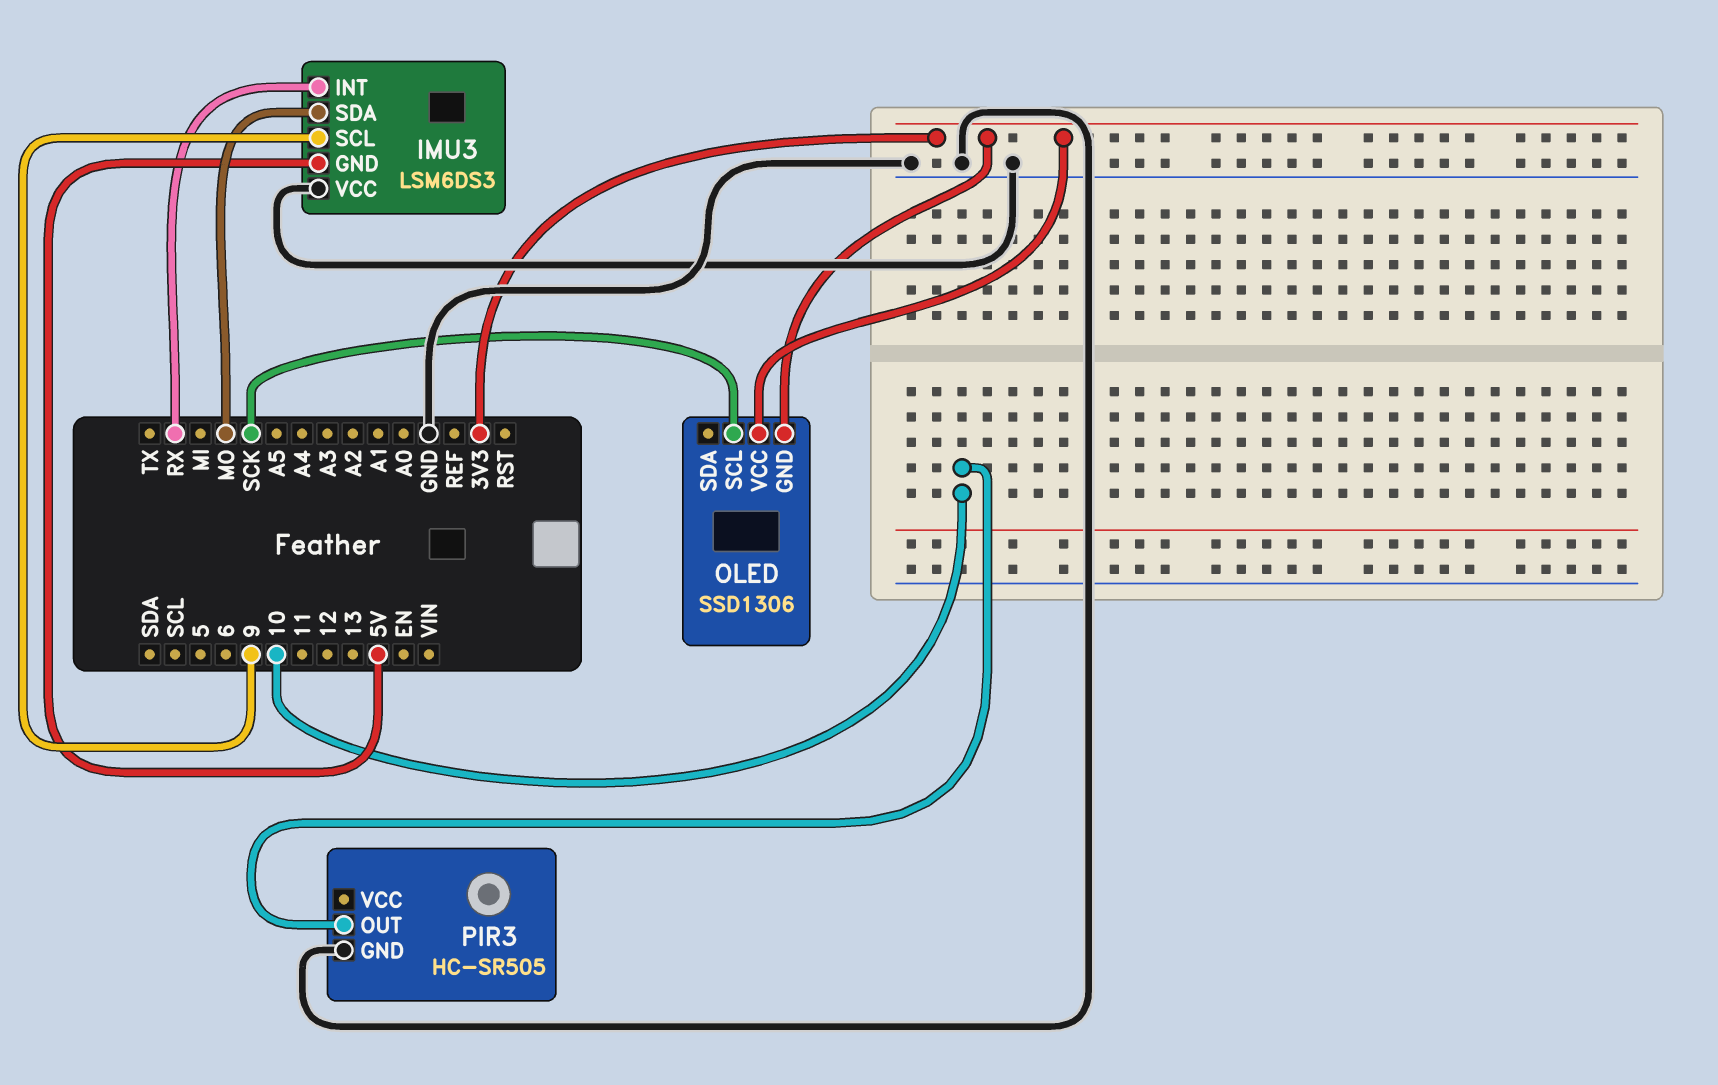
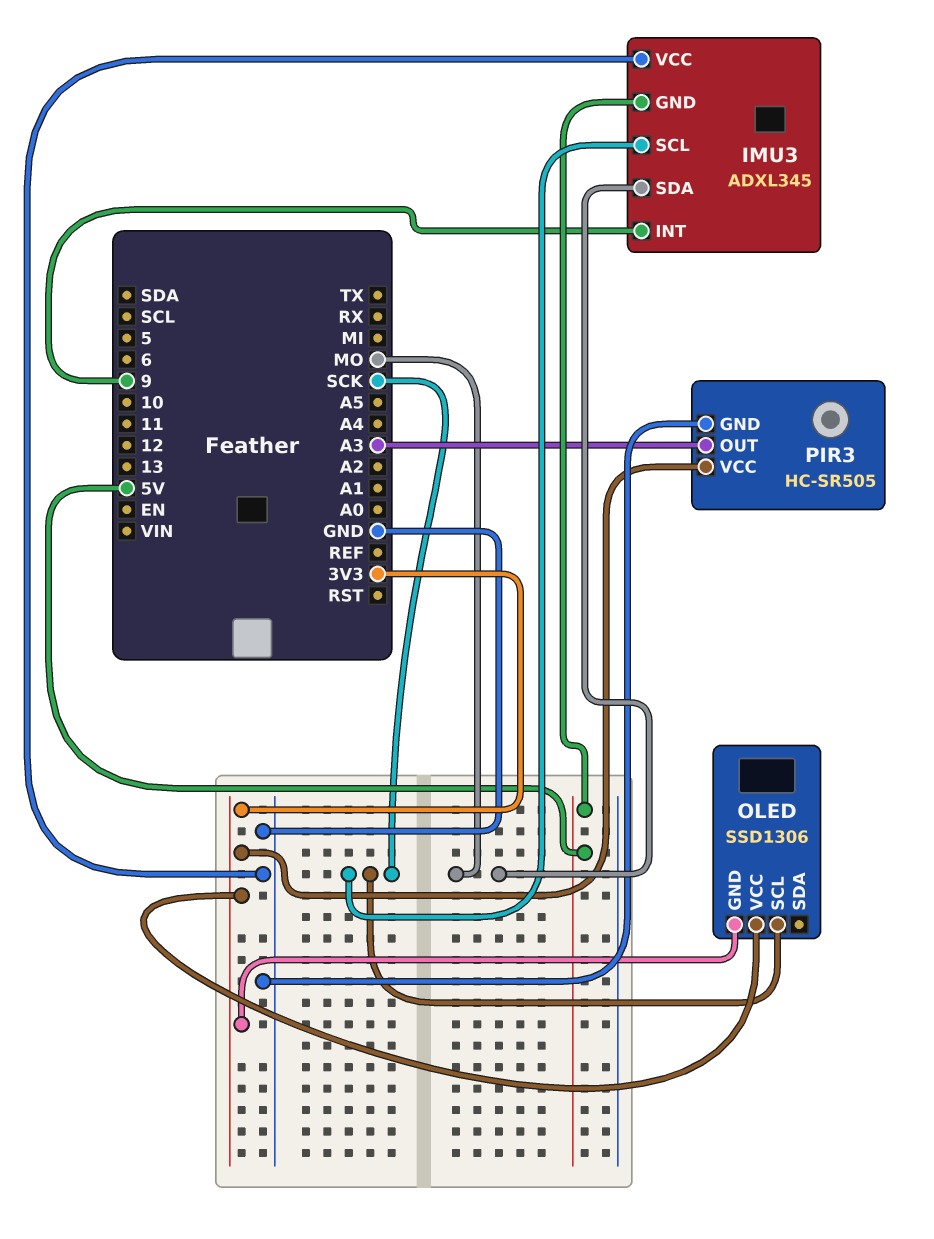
IMU3: LSM6DS3 -> ADXL345
IMU3 pin INT: RX -> 9
IMU3 pin SCL: 9 -> SCK
PIR3 pin OUT: 10 -> A3
PIR3 pin VCC: none -> 3V3

